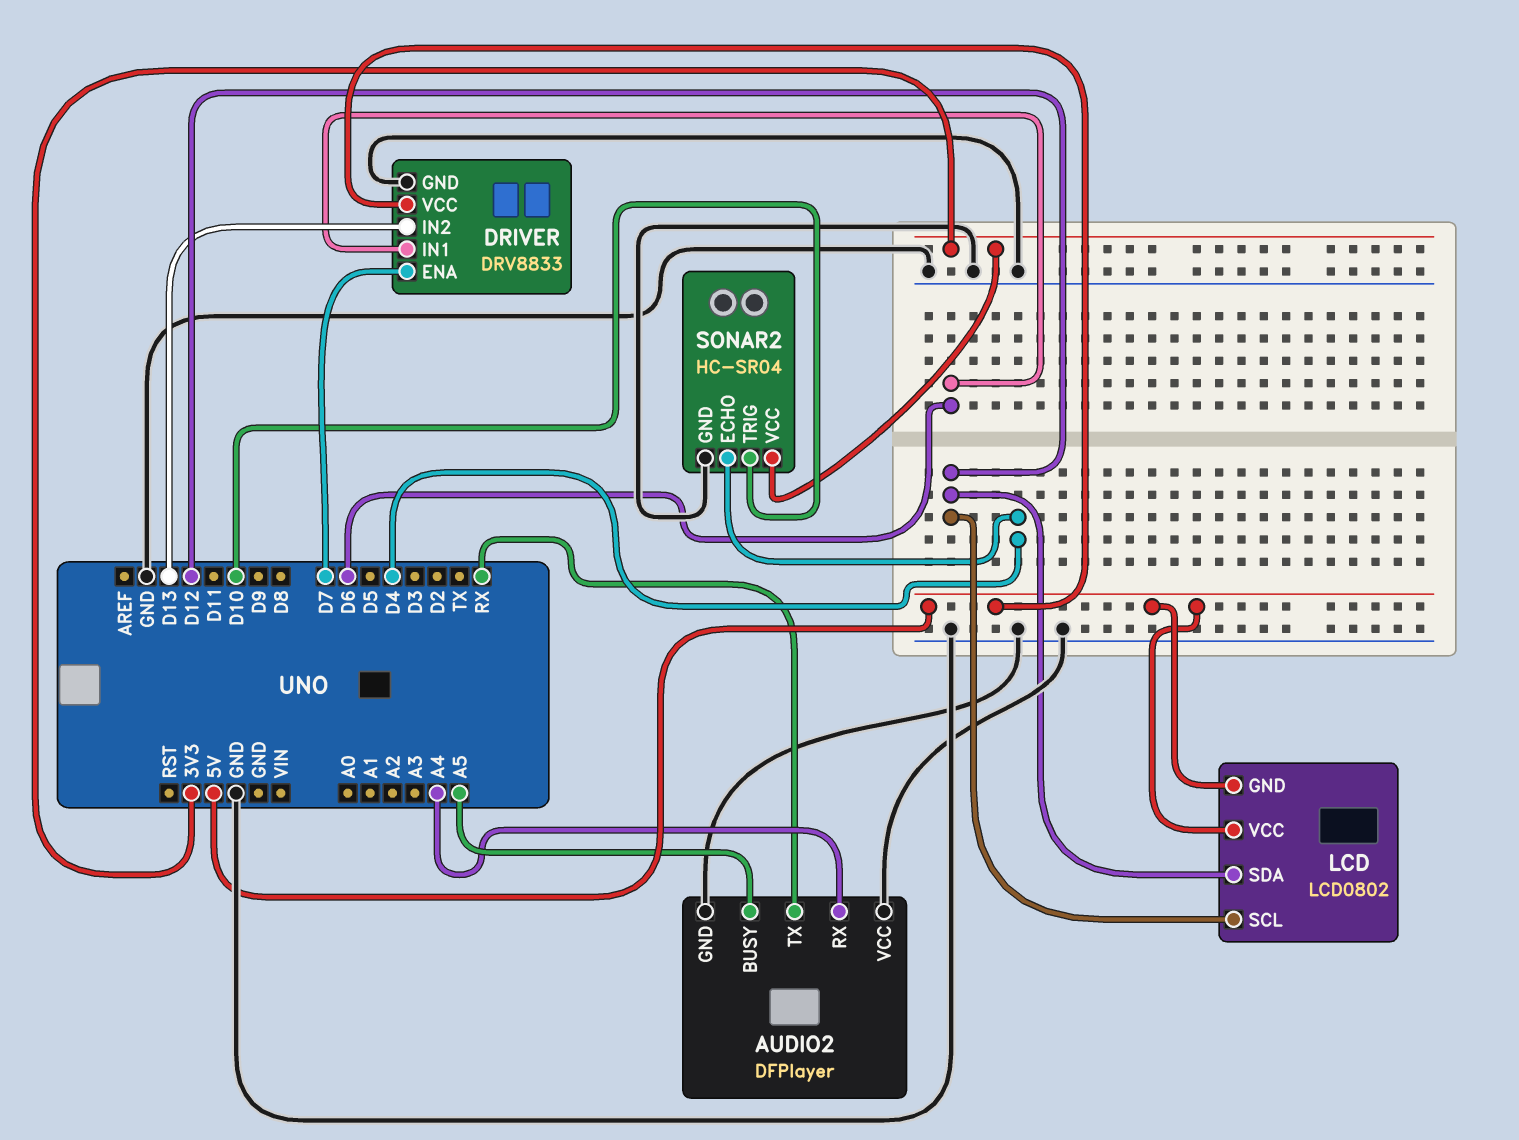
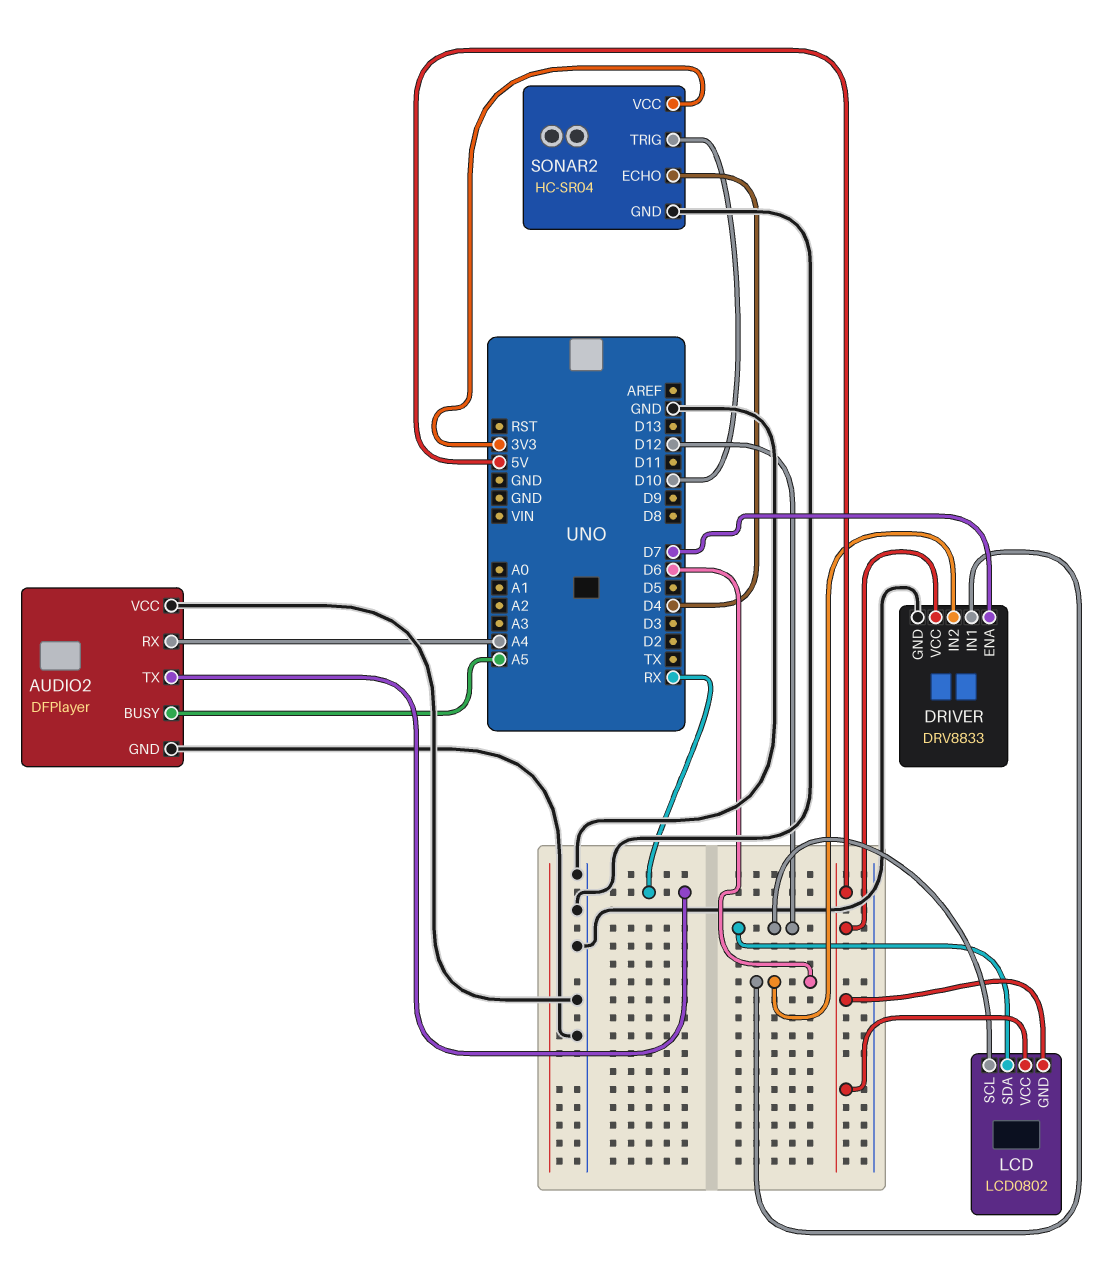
DRIVER pin IN2: D13 -> D6

